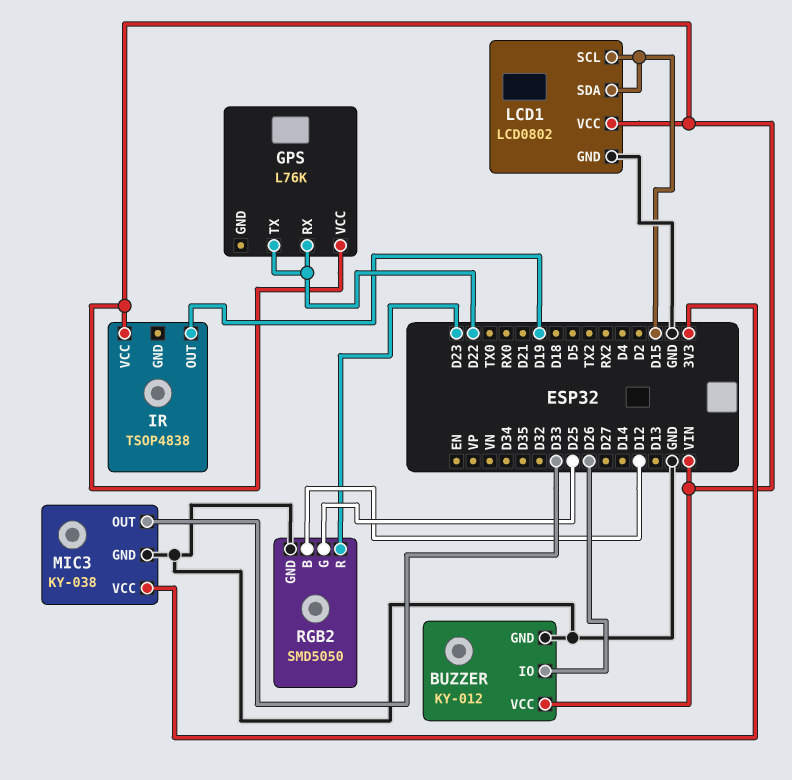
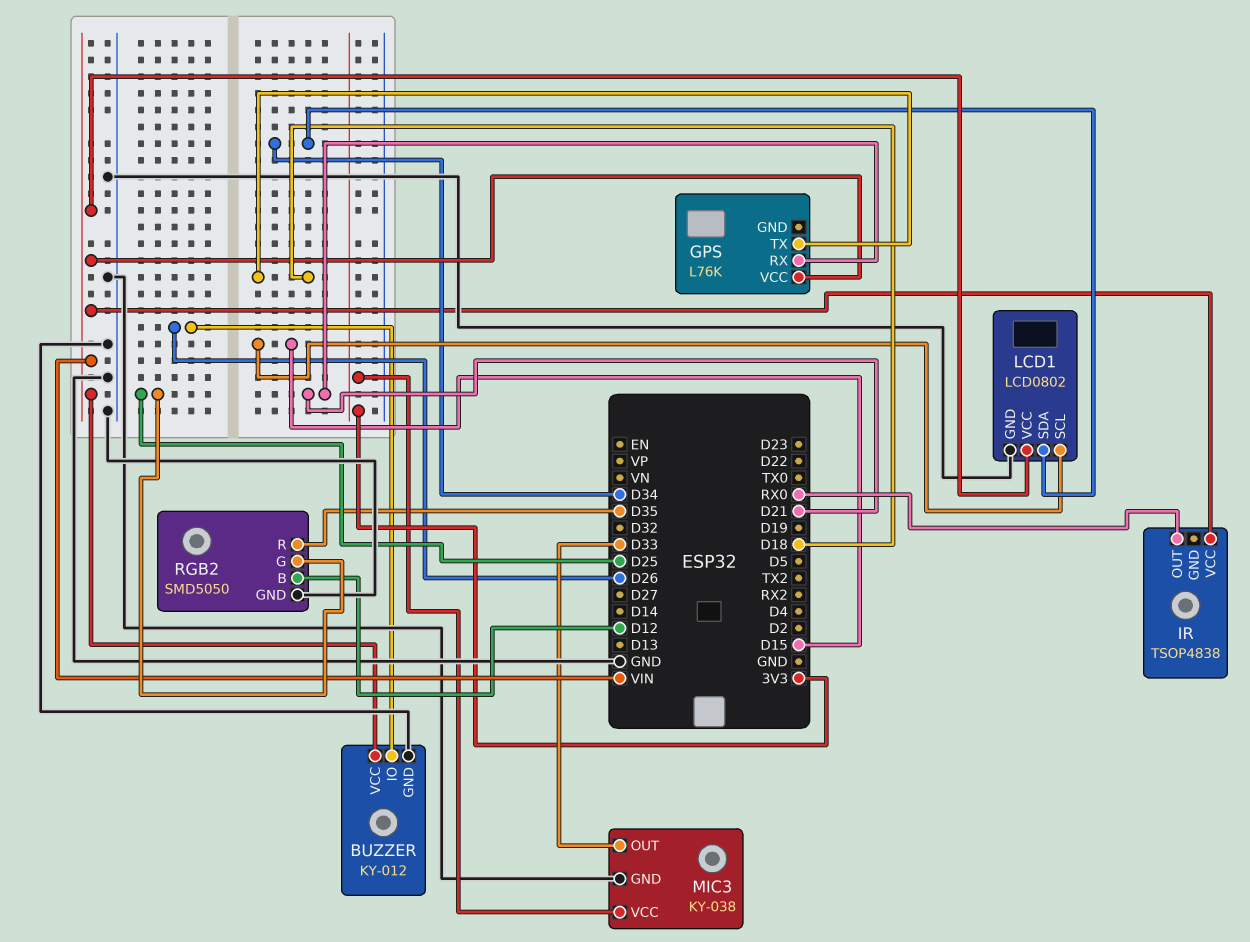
GPS pin RX: D22 -> D21
GPS pin TX: D22 -> D18
IR pin OUT: D19 -> RX0
LCD1 pin SDA: D15 -> D34
RGB2 pin R: D23 -> D35

